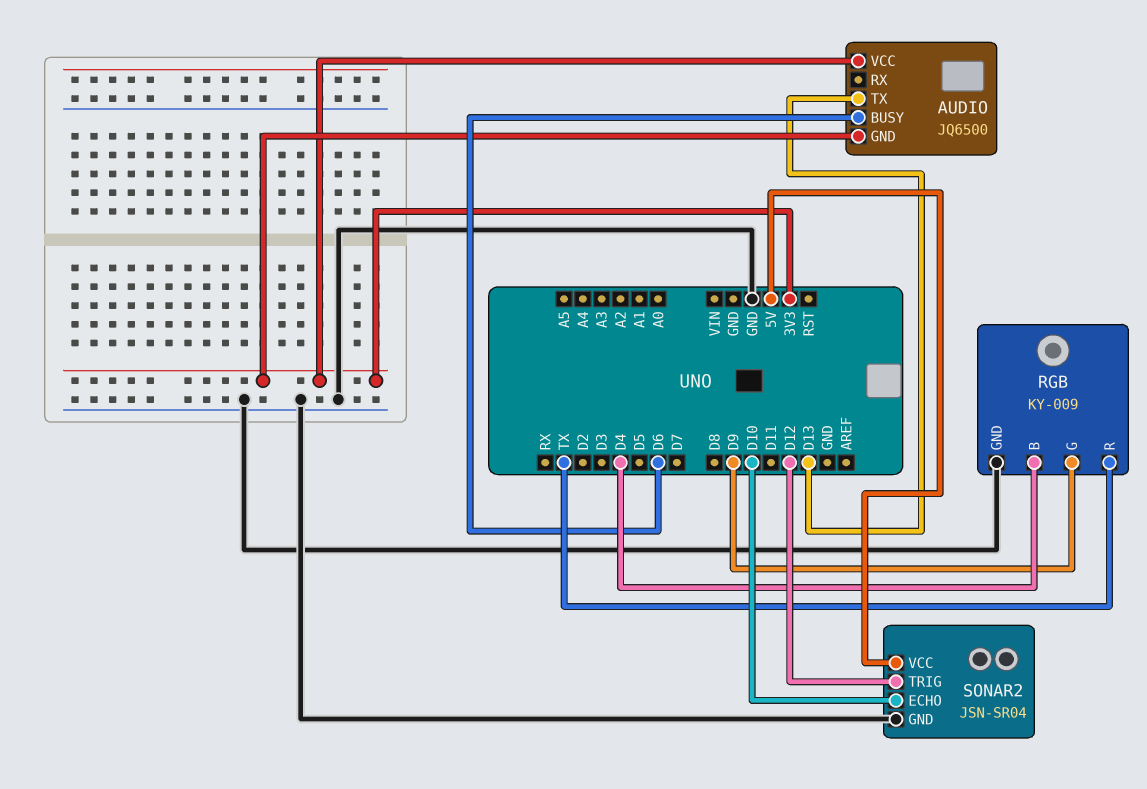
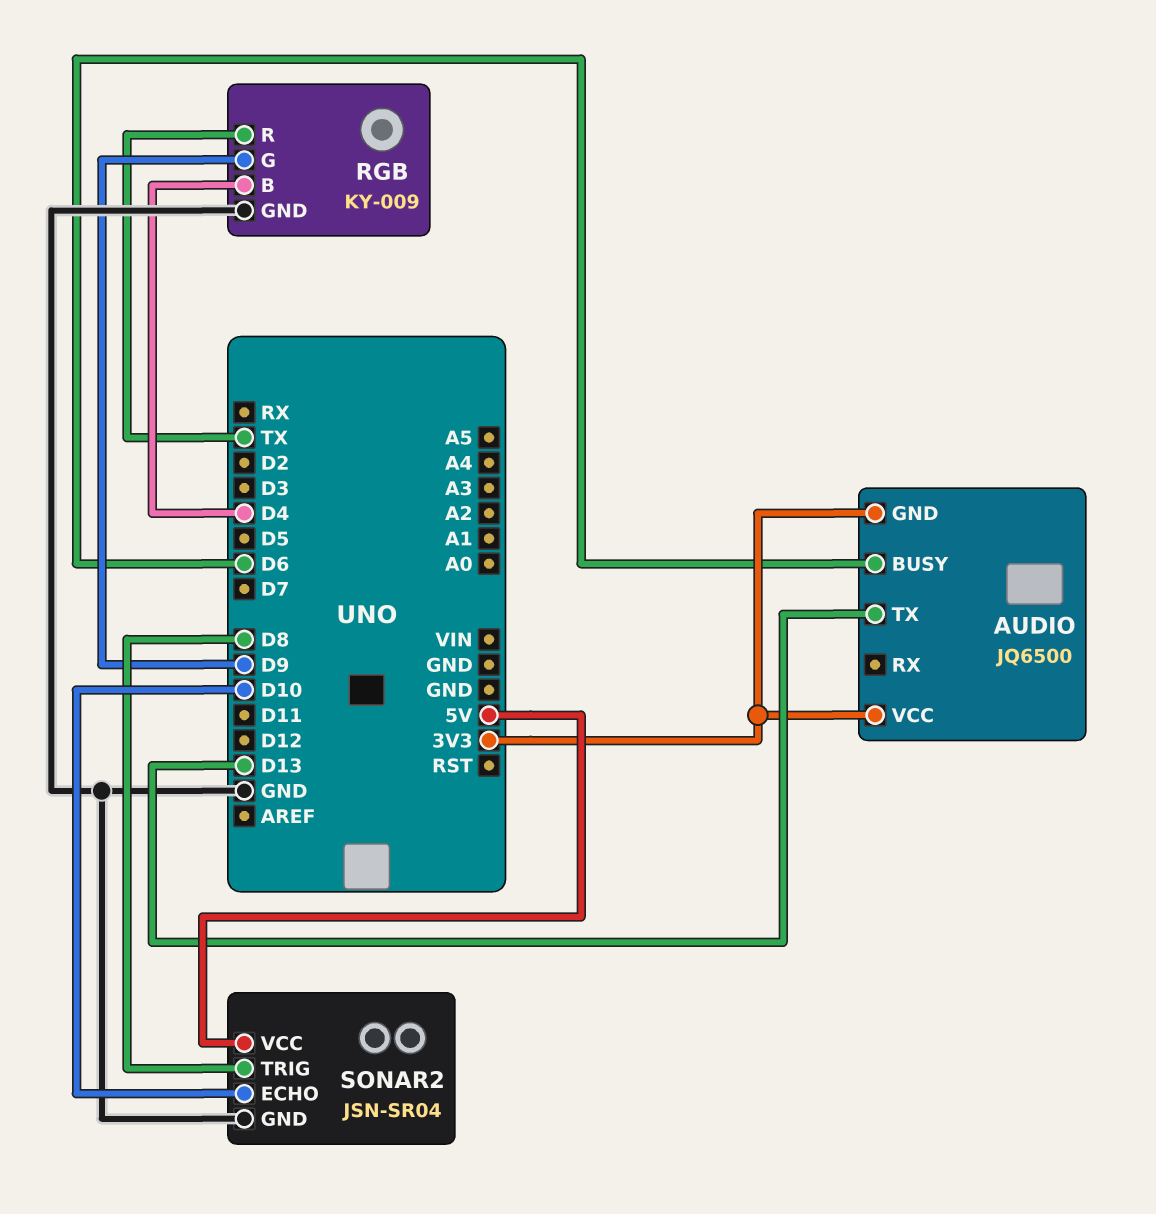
SONAR2 pin TRIG: D12 -> D8

